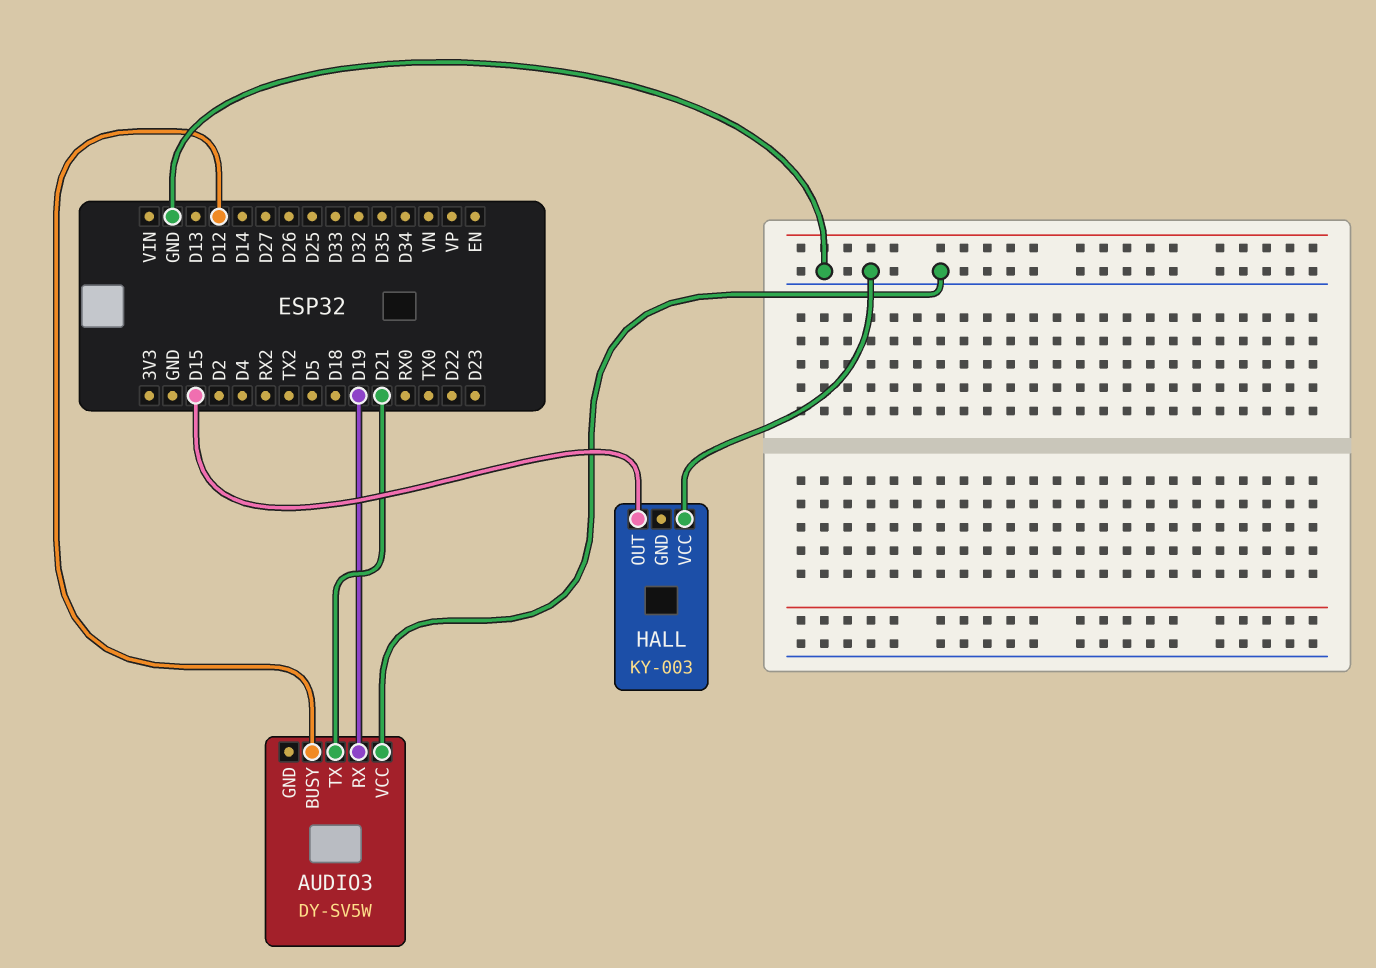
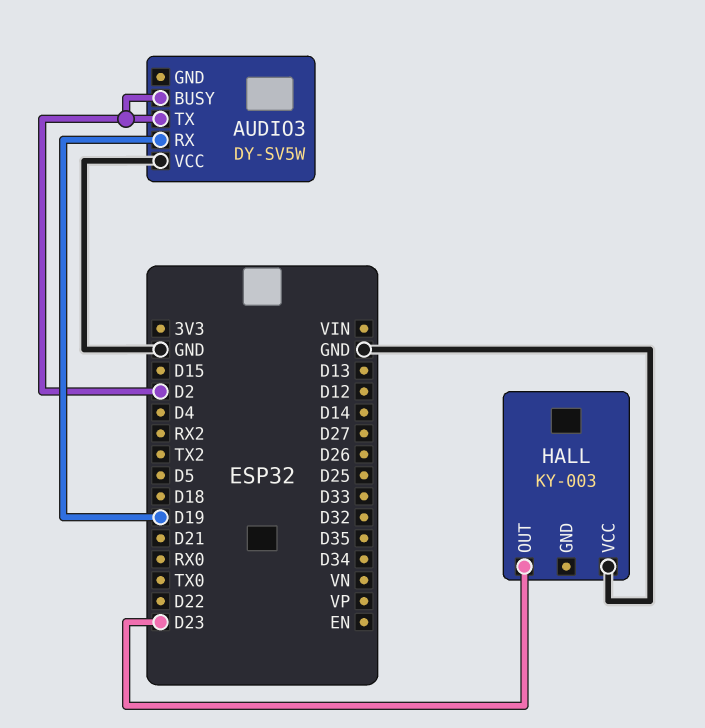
AUDIO3 pin BUSY: D12 -> D2
AUDIO3 pin TX: D21 -> D2
HALL pin OUT: D15 -> D23

